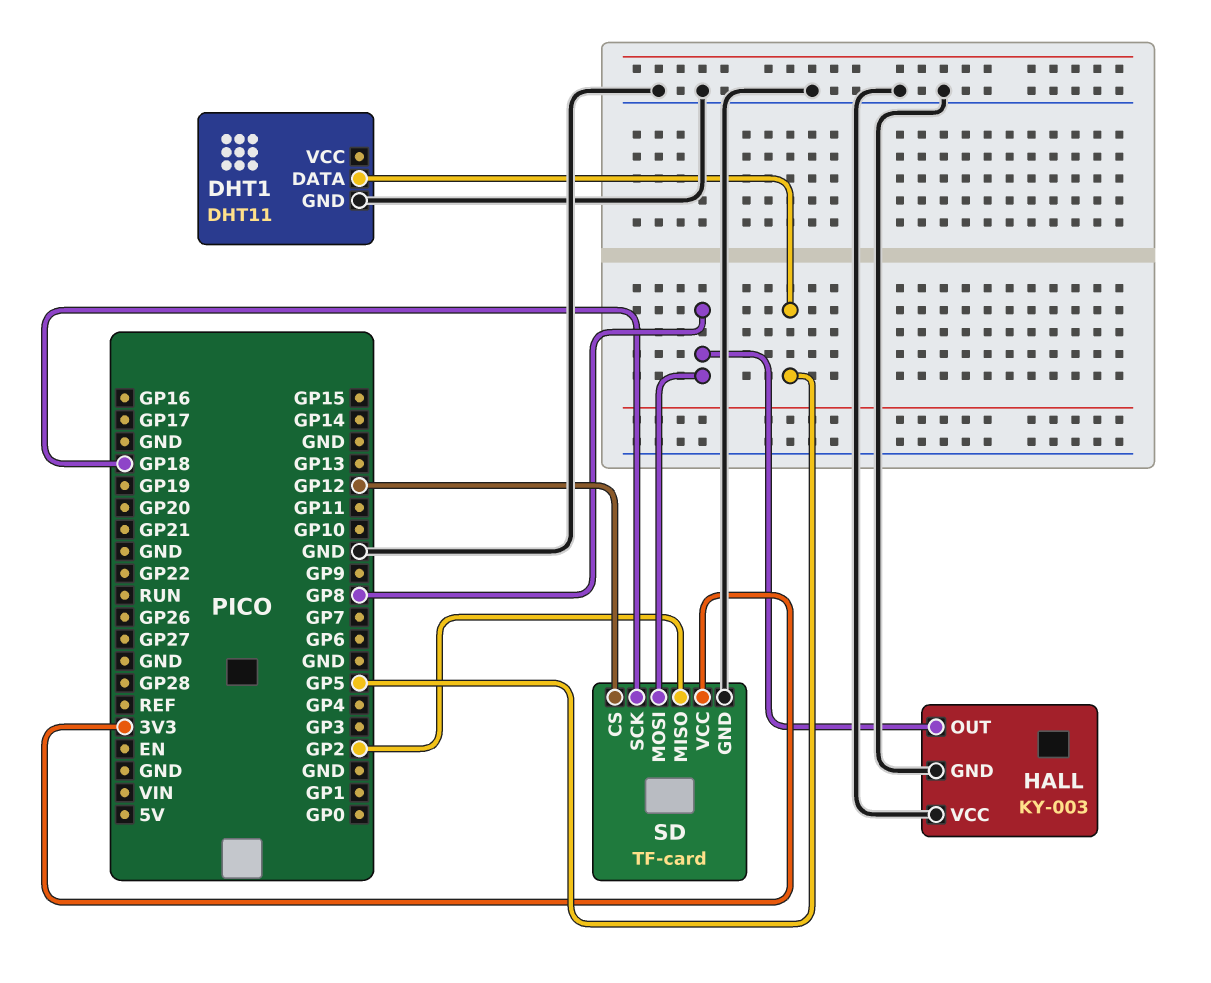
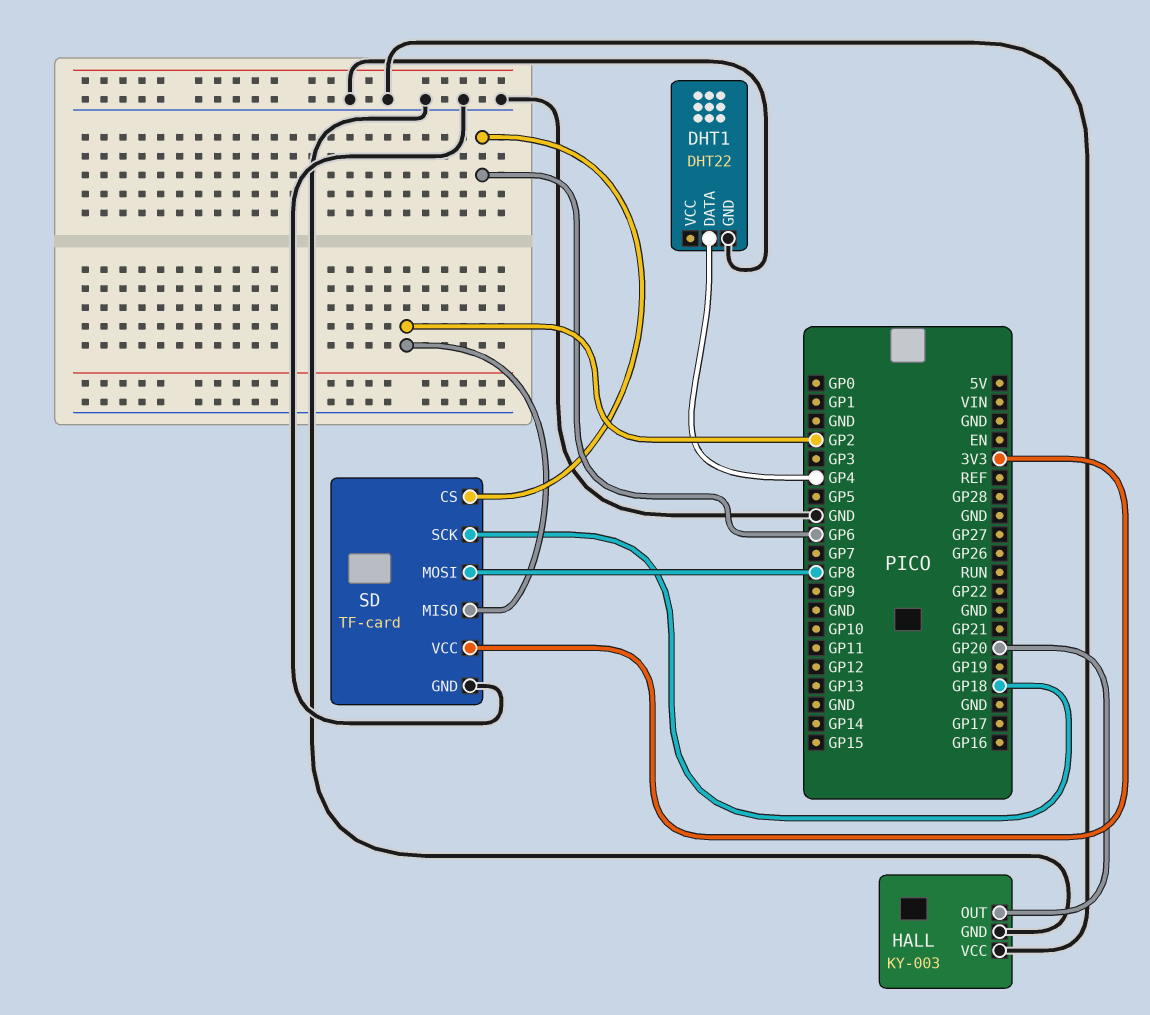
DHT1: DHT11 -> DHT22
DHT1 pin DATA: GP5 -> GP4
HALL pin OUT: GP8 -> GP20
SD pin CS: GP12 -> GP6

